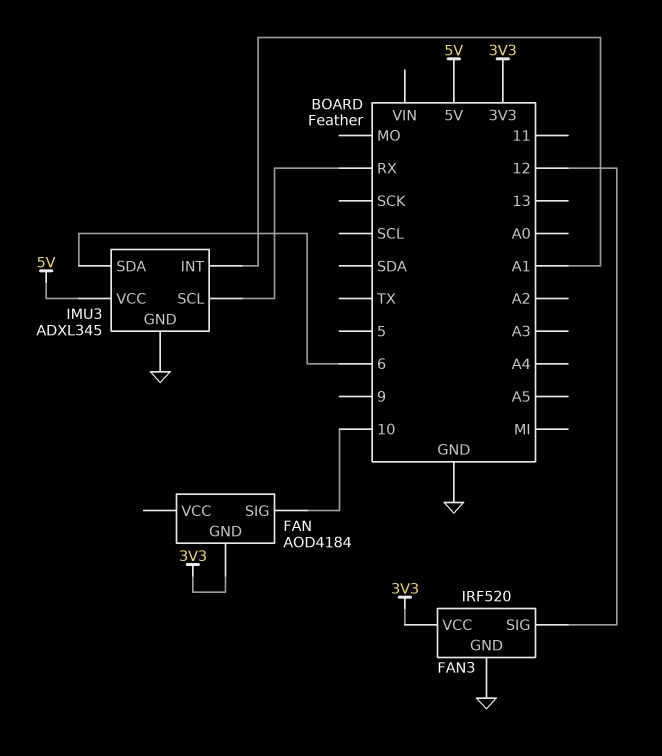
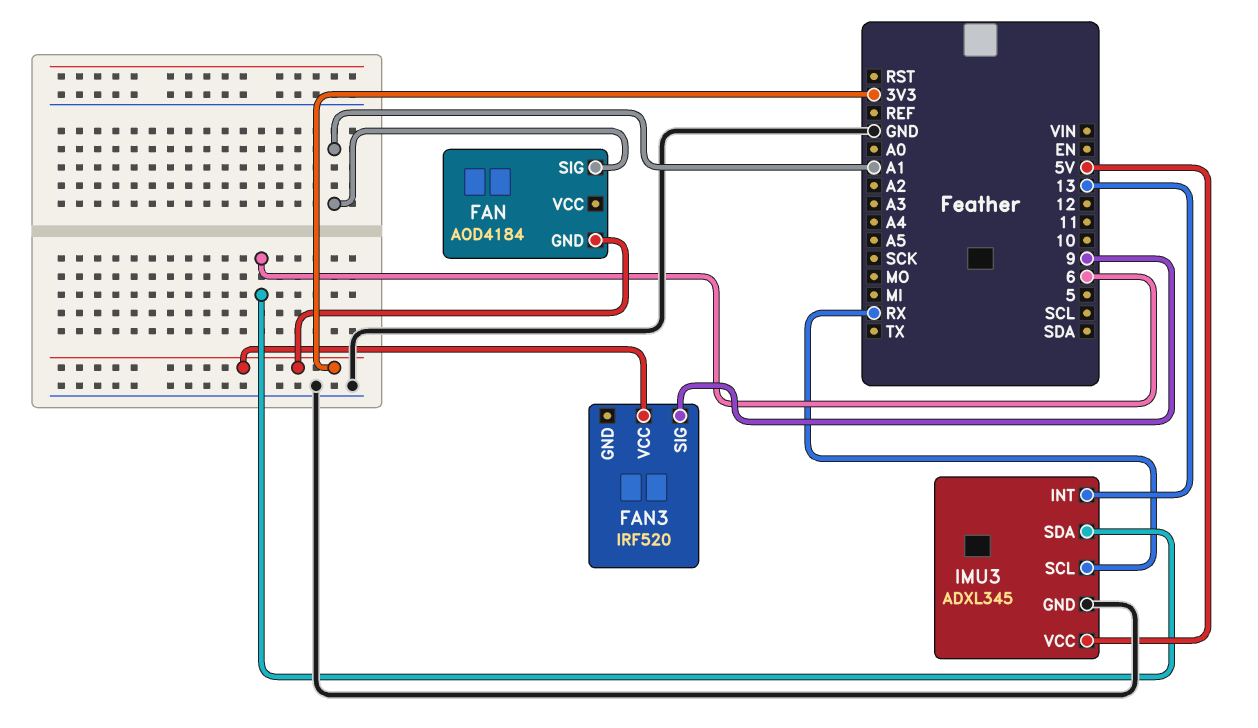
FAN pin SIG: 10 -> A1
FAN3 pin GND: GND -> none
FAN3 pin SIG: 12 -> 9
IMU3 pin INT: A1 -> 13

